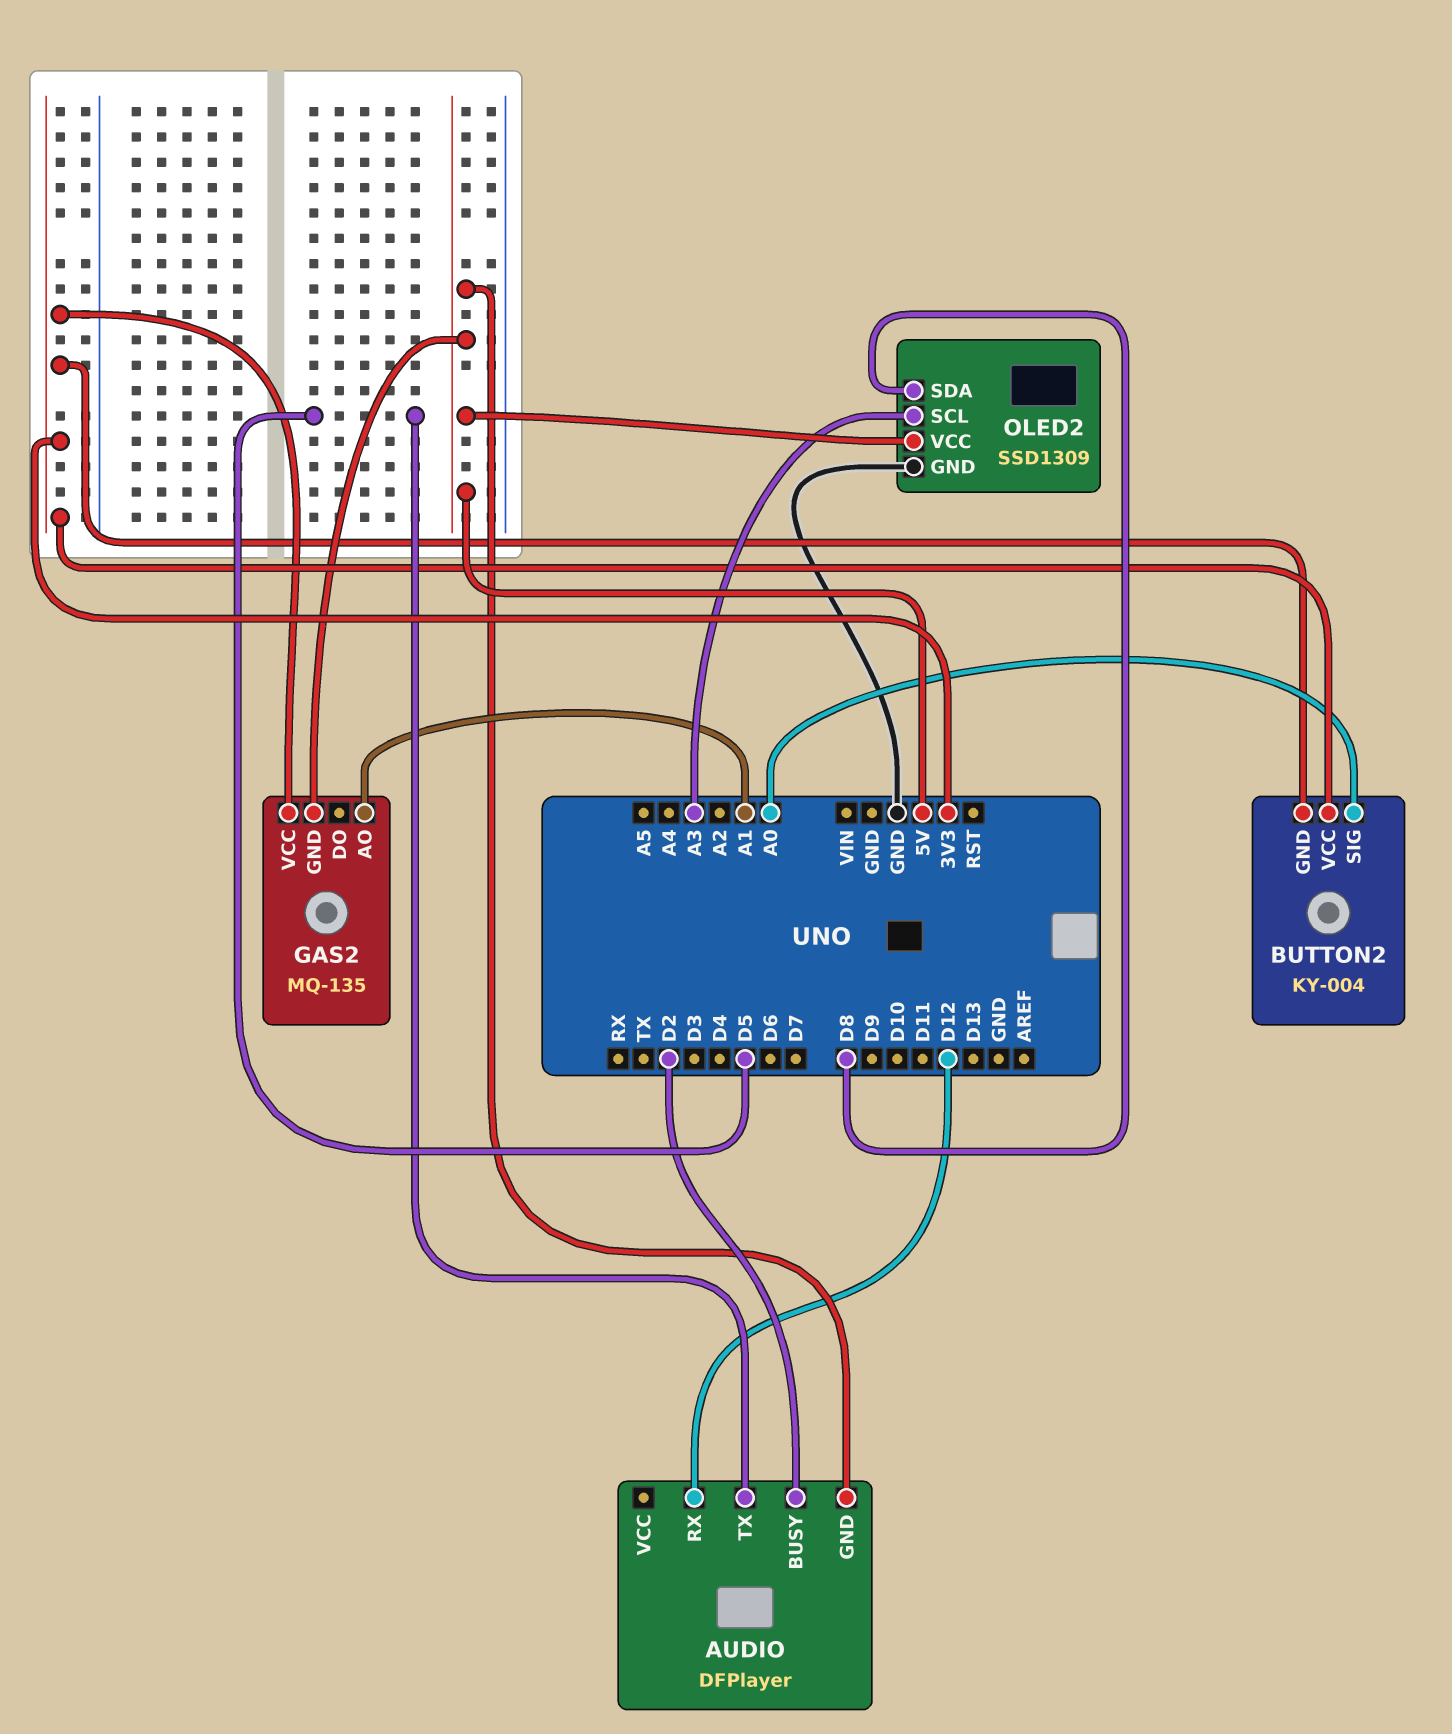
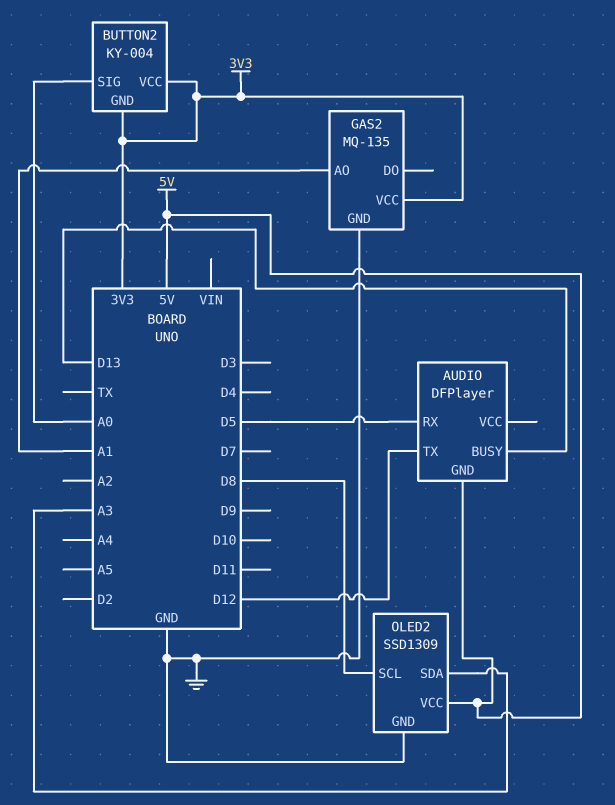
AUDIO pin BUSY: D2 -> D13
AUDIO pin RX: D12 -> D5
AUDIO pin TX: D5 -> D12
GAS2 pin GND: 5V -> GND
OLED2 pin SCL: A3 -> D8
OLED2 pin SDA: D8 -> A3

